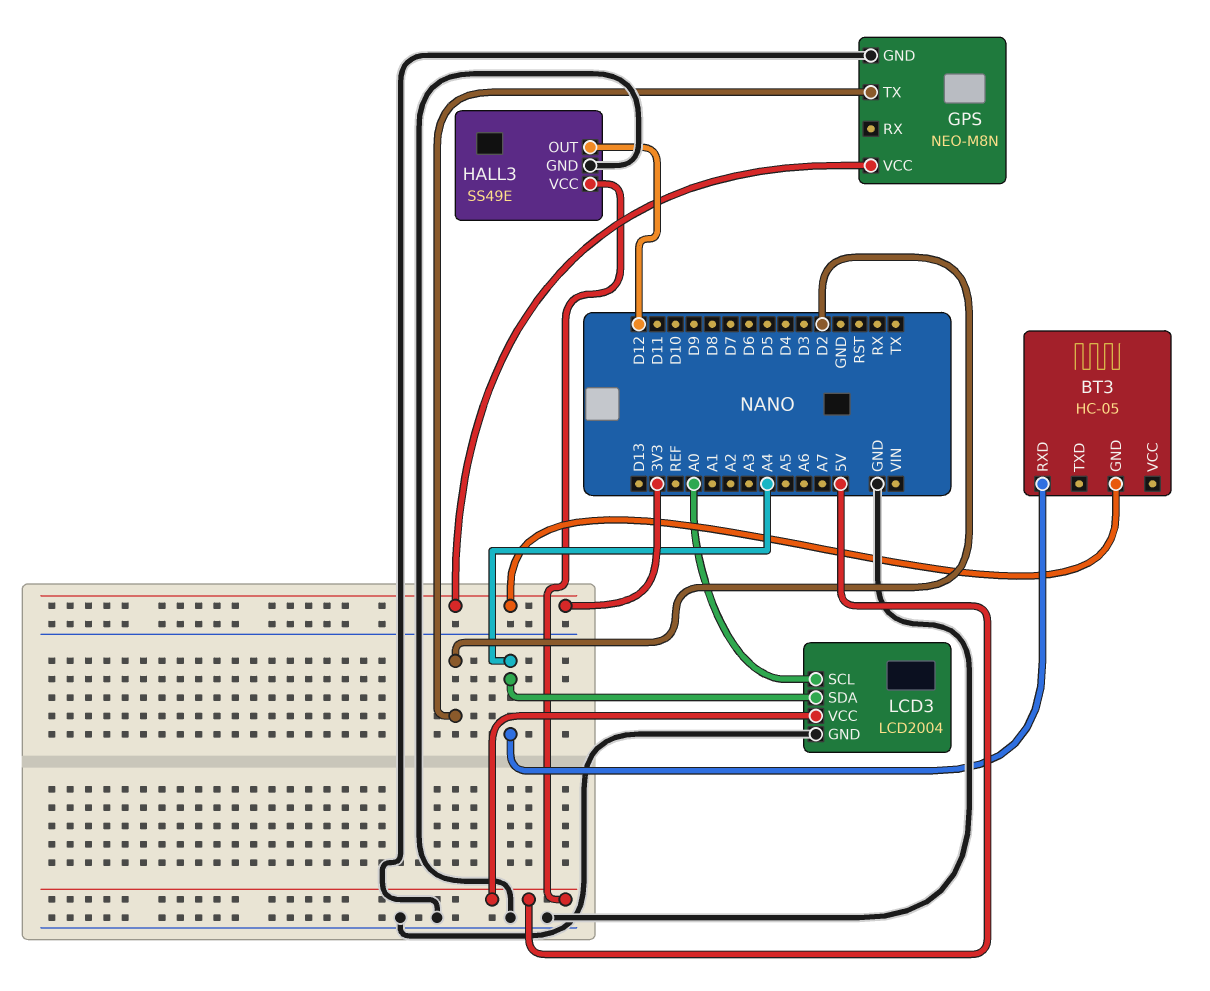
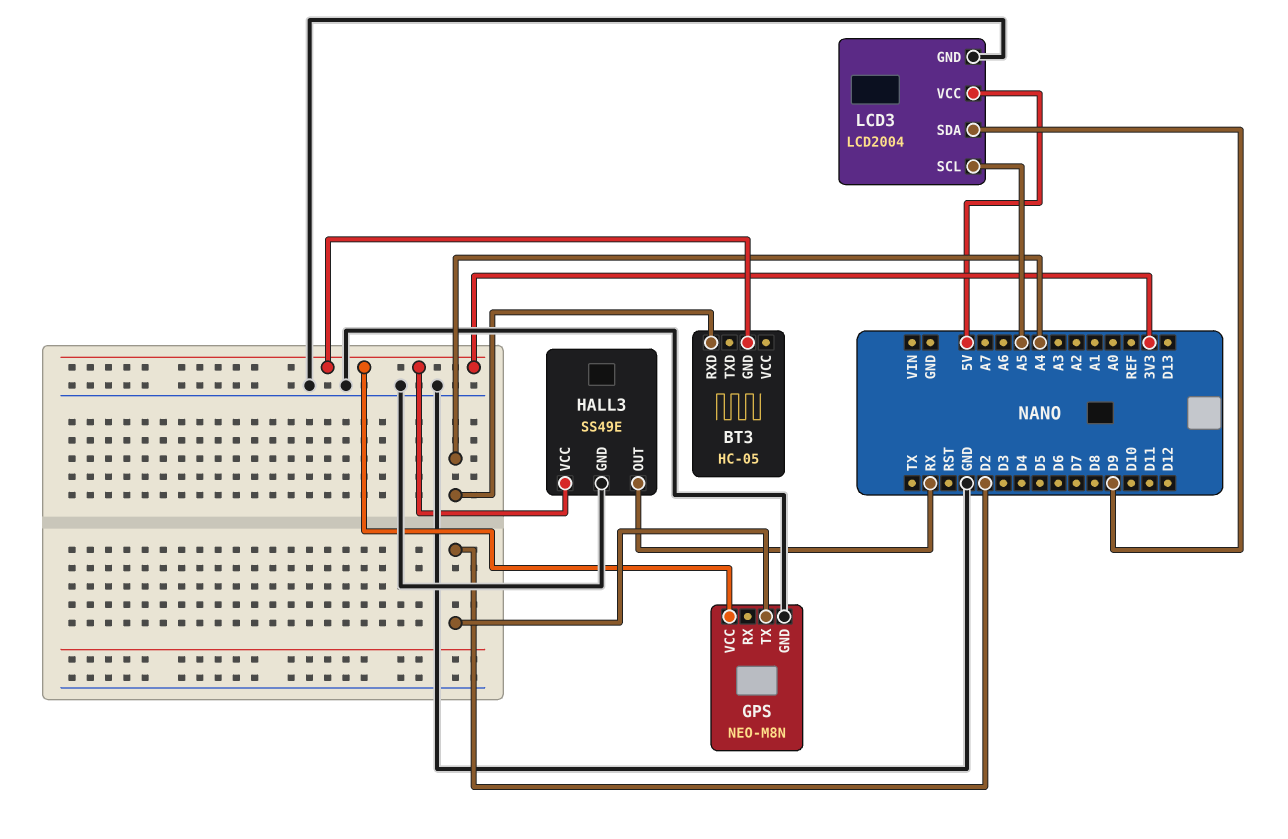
HALL3 pin OUT: D12 -> RX
HALL3 pin VCC: 5V -> 3V3
LCD3 pin SCL: A0 -> A5
LCD3 pin SDA: A4 -> D9

